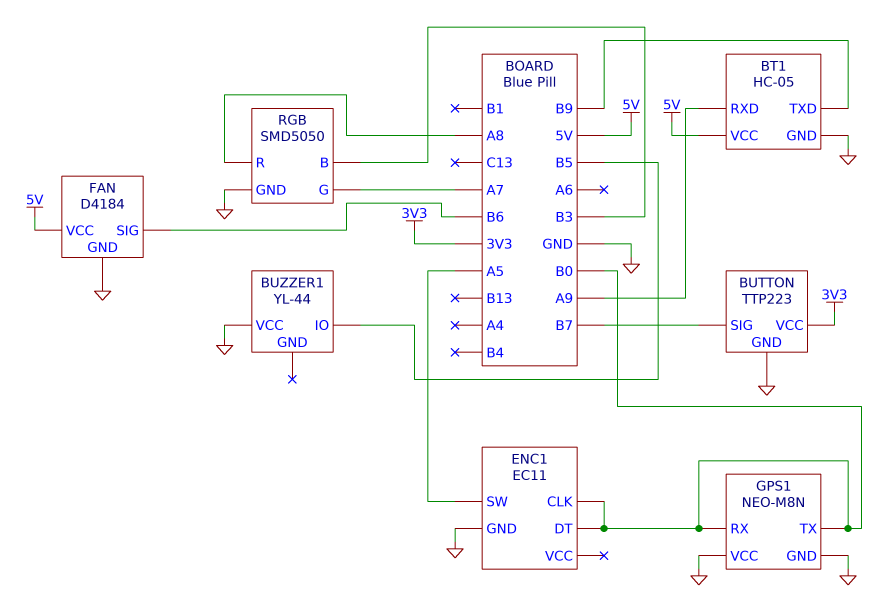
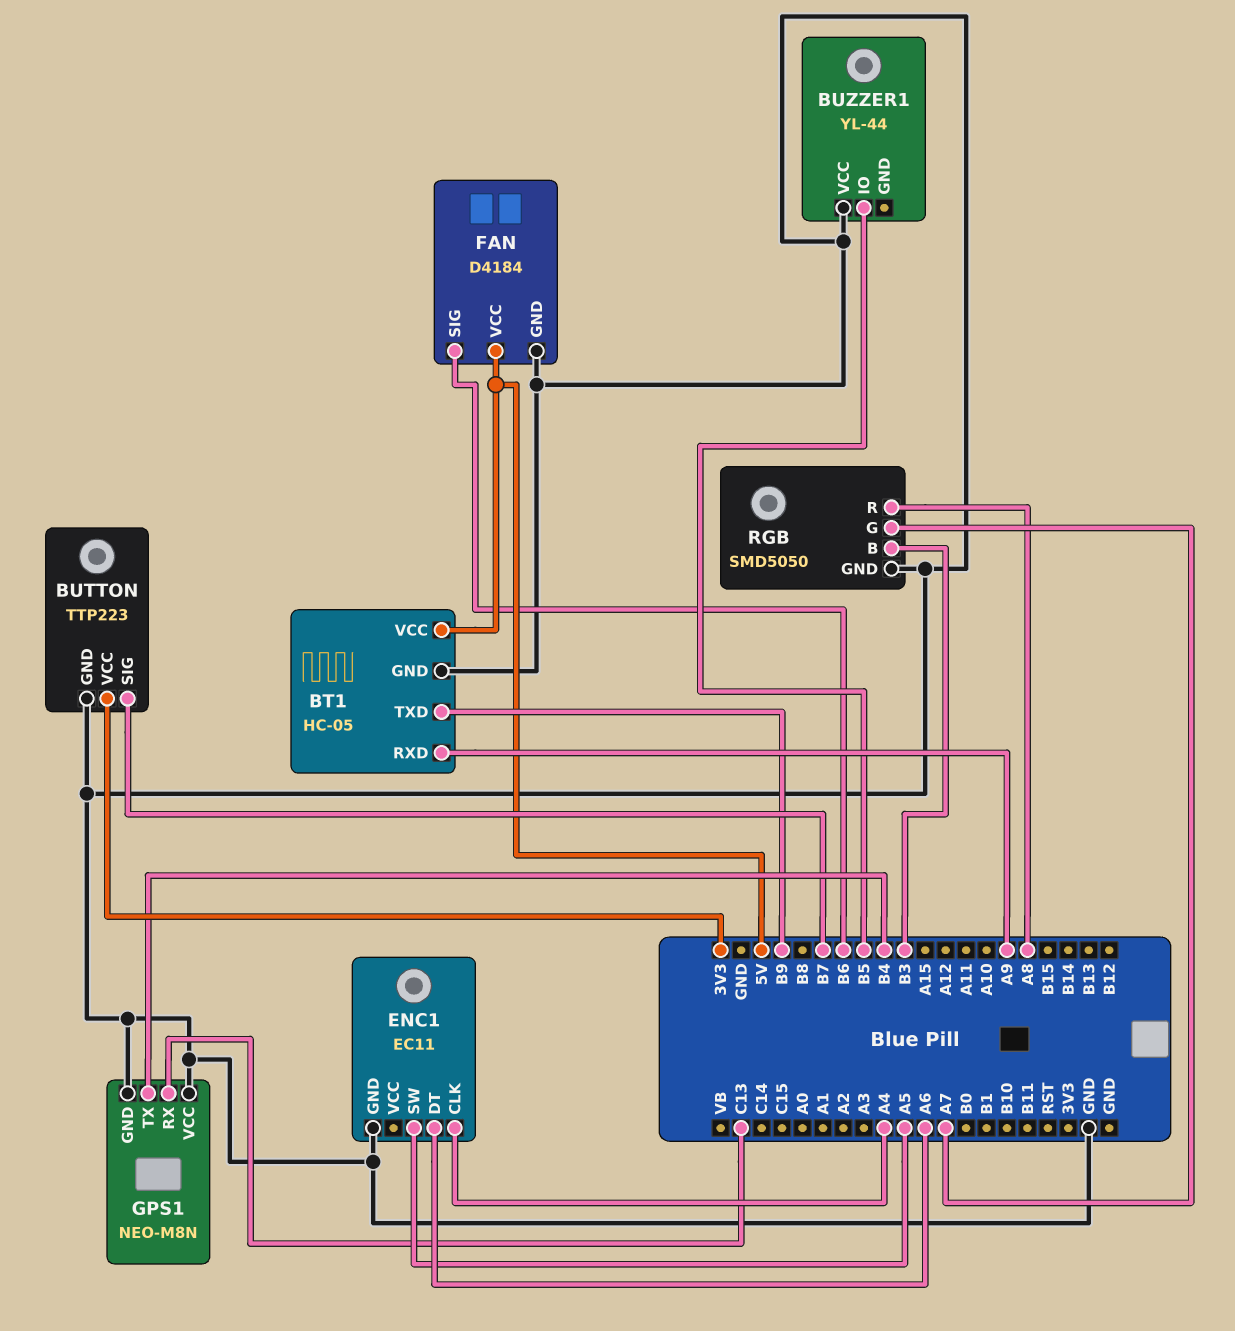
ENC1 pin CLK: B0 -> A4
ENC1 pin DT: B0 -> A6
GPS1 pin RX: B0 -> C13
GPS1 pin TX: B0 -> B4

